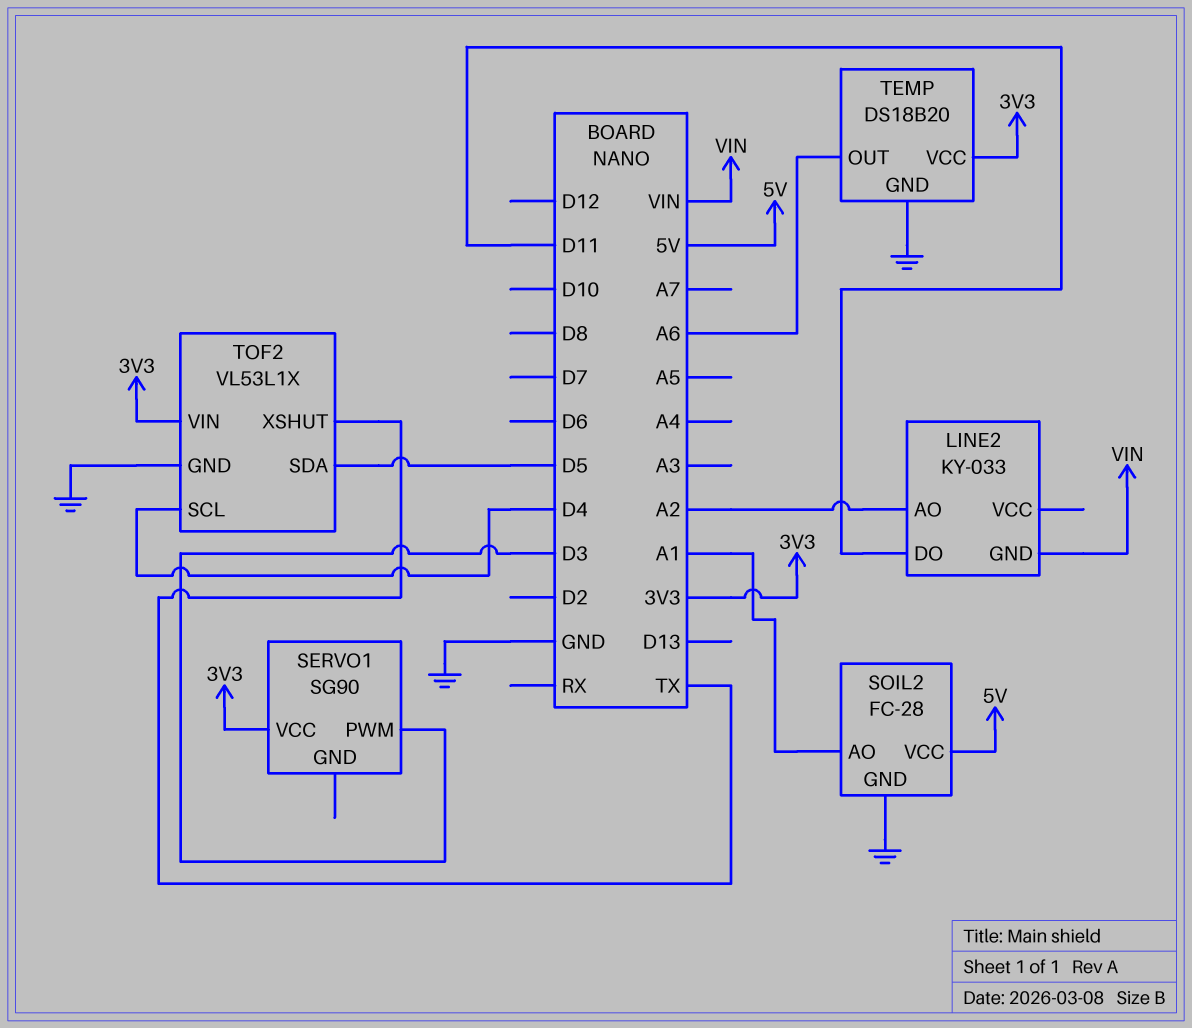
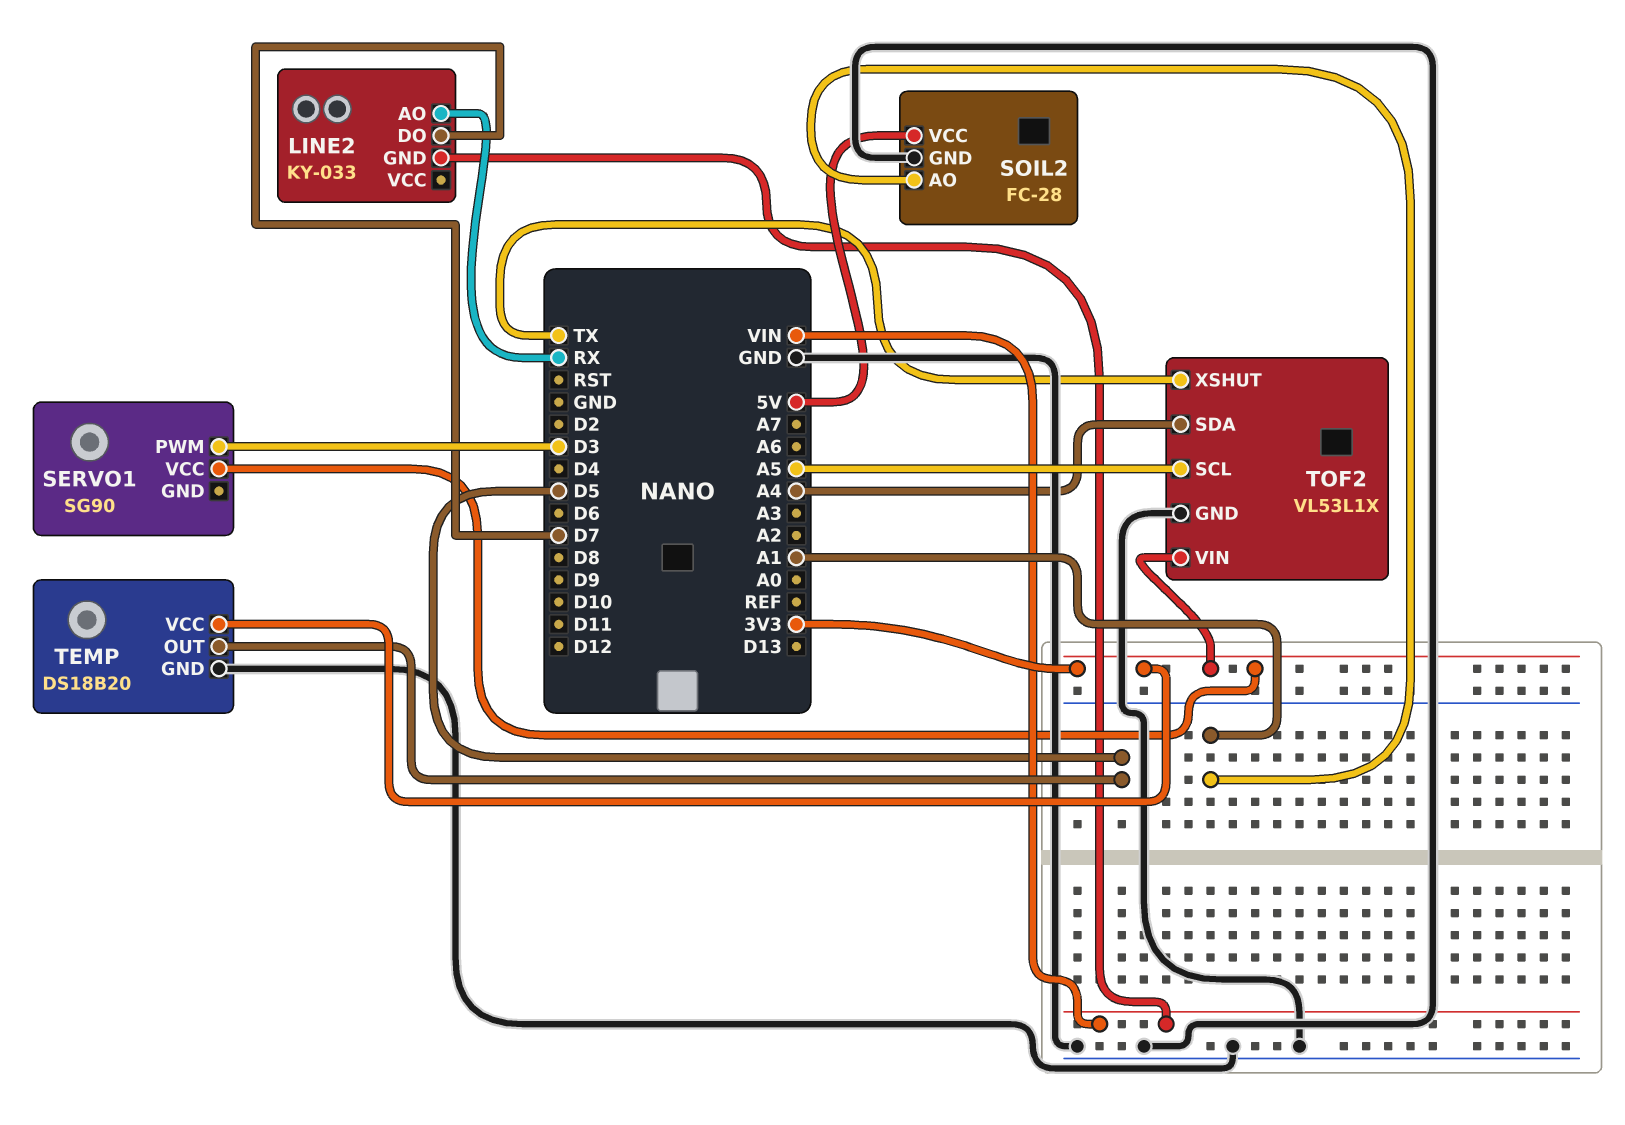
LINE2 pin AO: A2 -> RX
LINE2 pin DO: D11 -> D7
TEMP pin OUT: A6 -> D5
TOF2 pin SCL: D4 -> A5
TOF2 pin SDA: D5 -> A4

